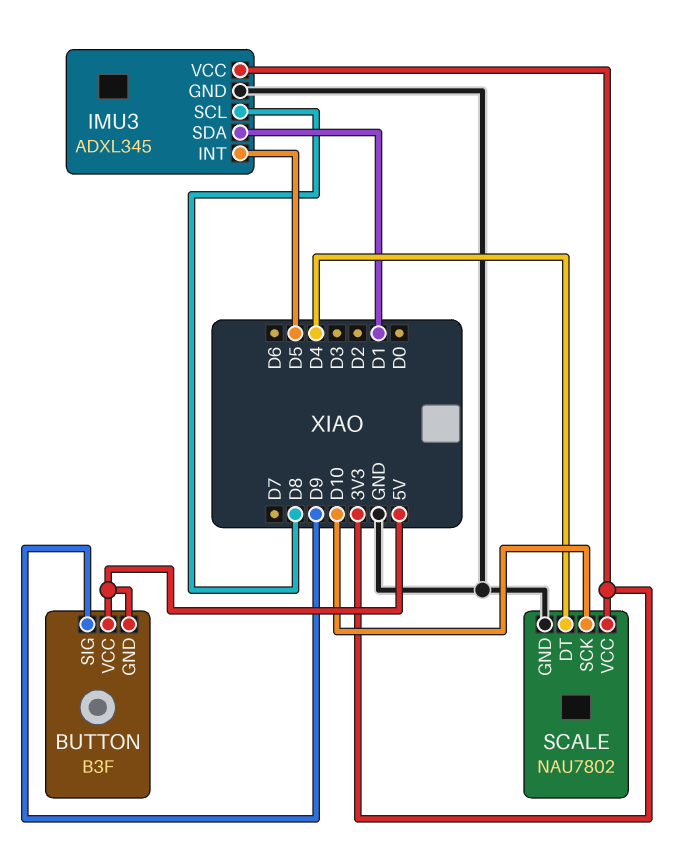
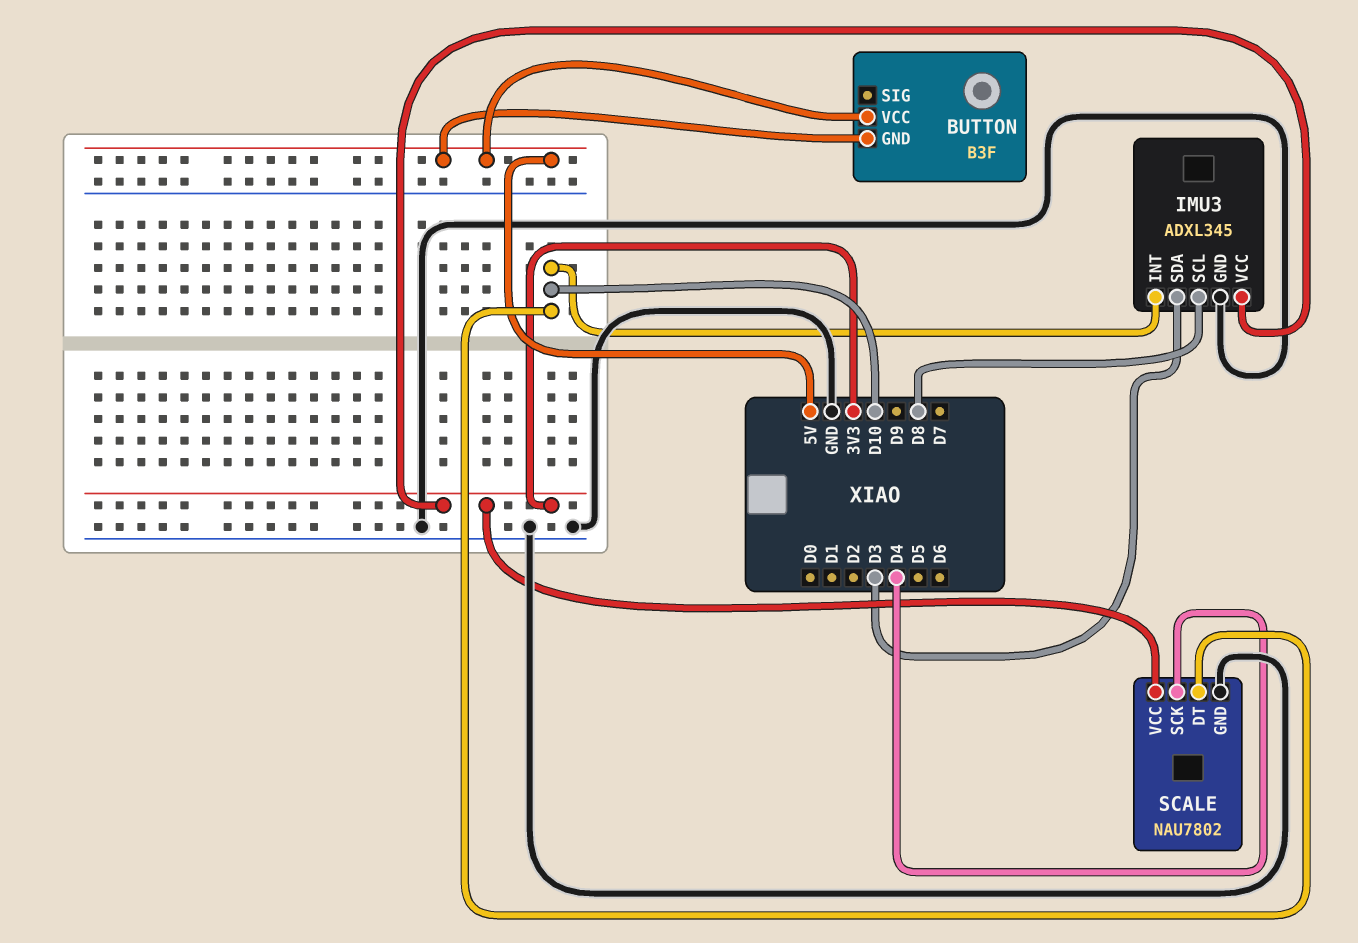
BUTTON pin SIG: D9 -> none
IMU3 pin INT: D5 -> D10
IMU3 pin SDA: D1 -> D3
SCALE pin DT: D4 -> D10
SCALE pin SCK: D10 -> D4

